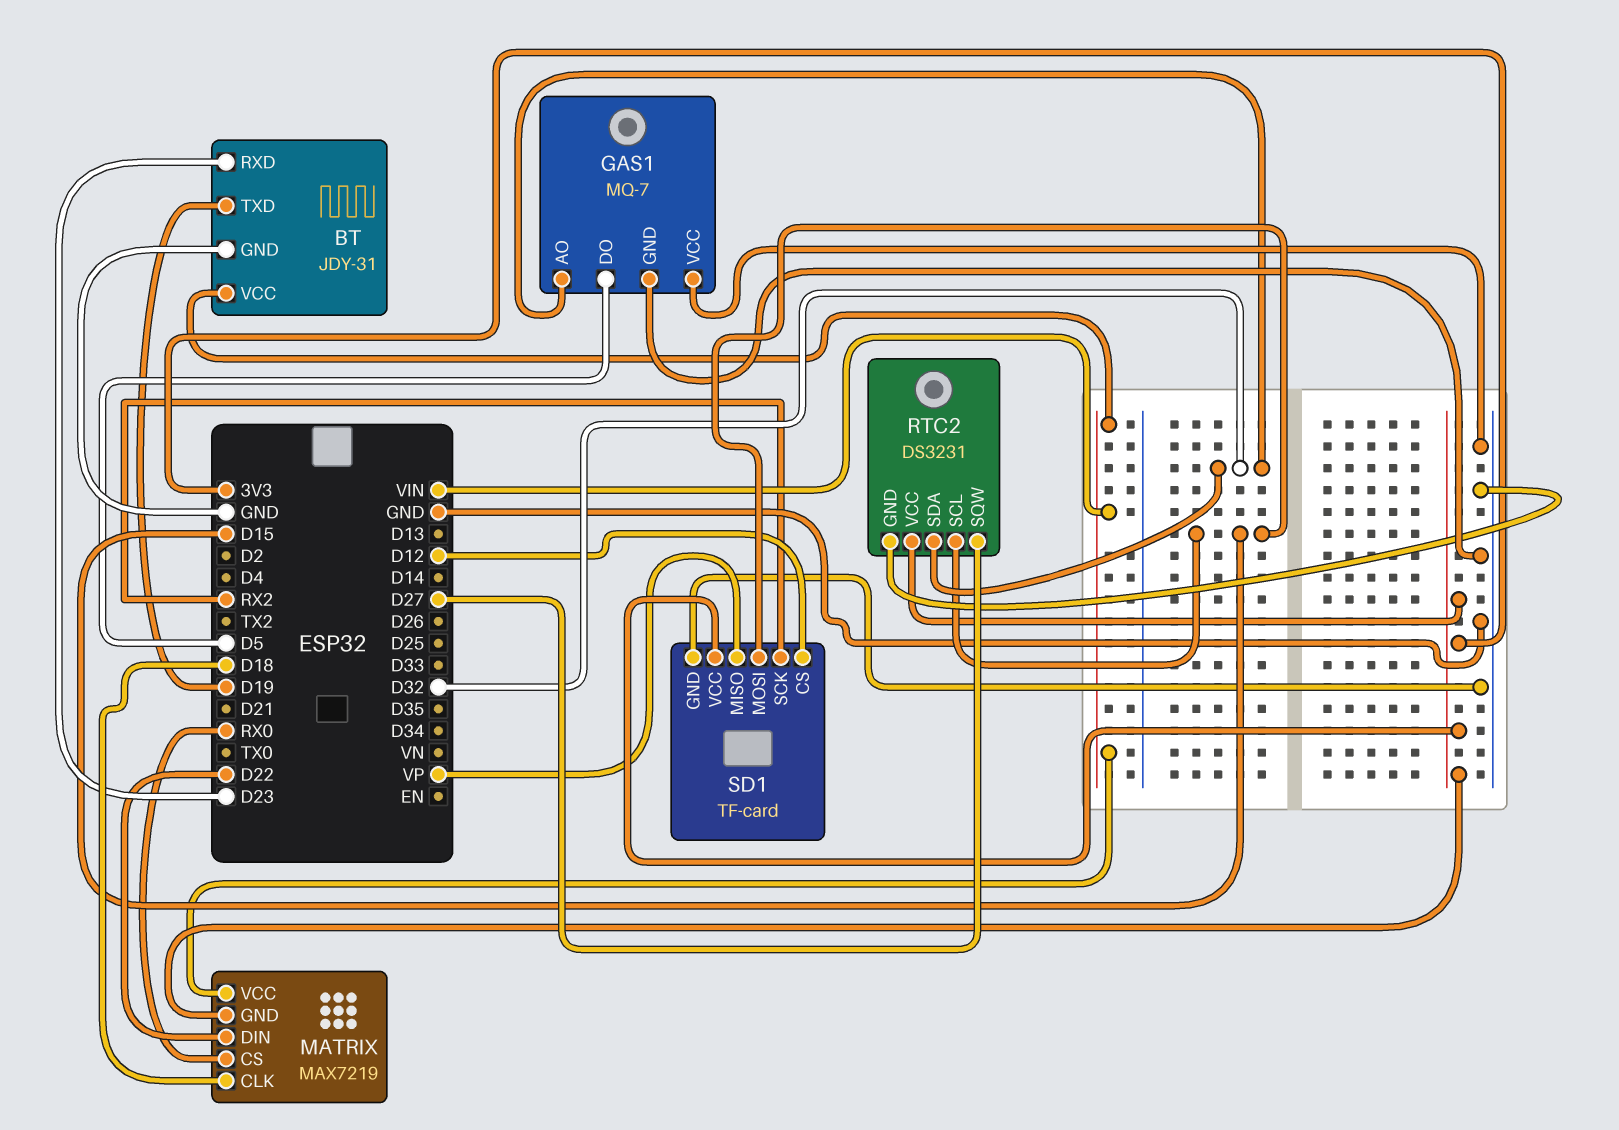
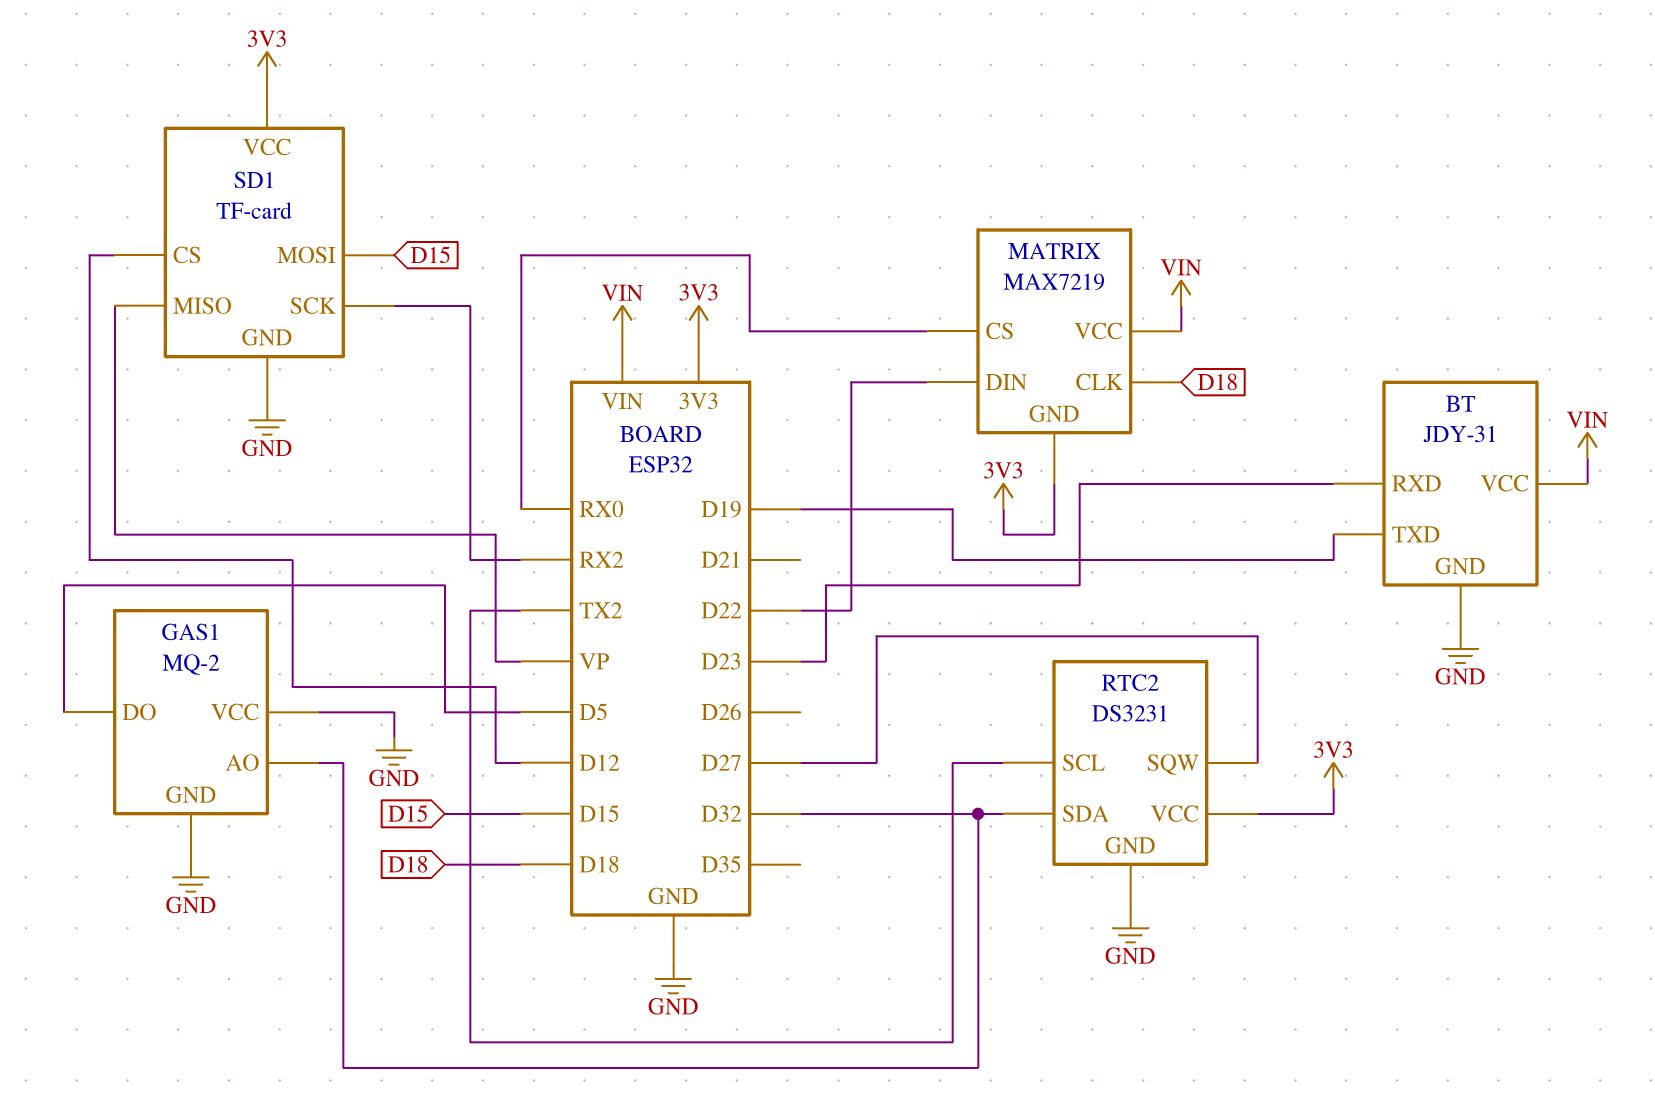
GAS1: MQ-7 -> MQ-2
RTC2 pin SCL: D15 -> TX2

